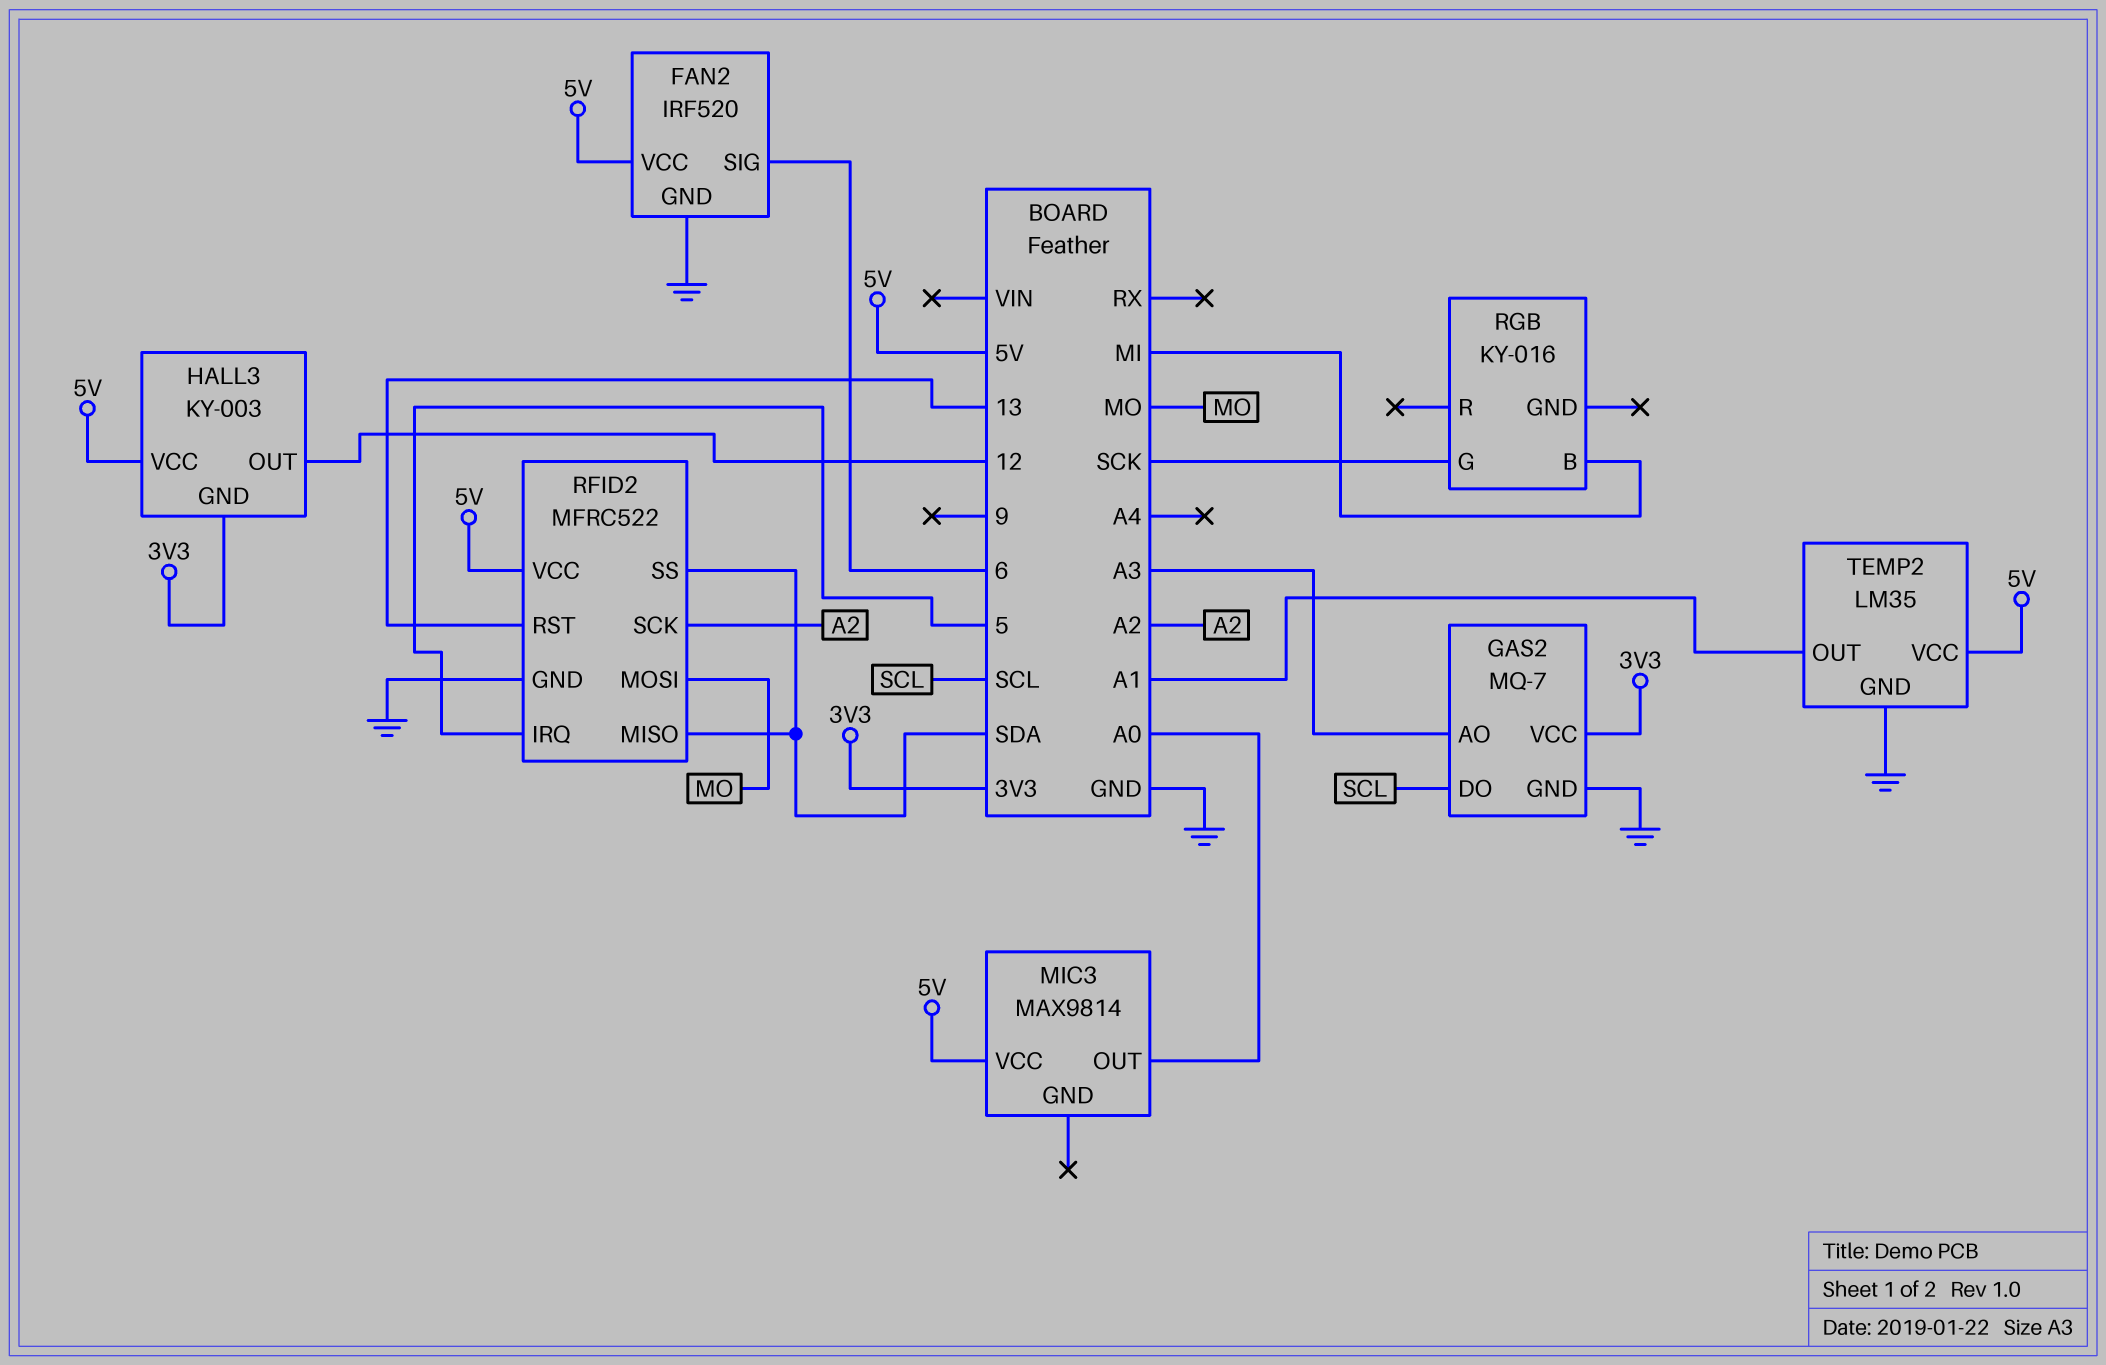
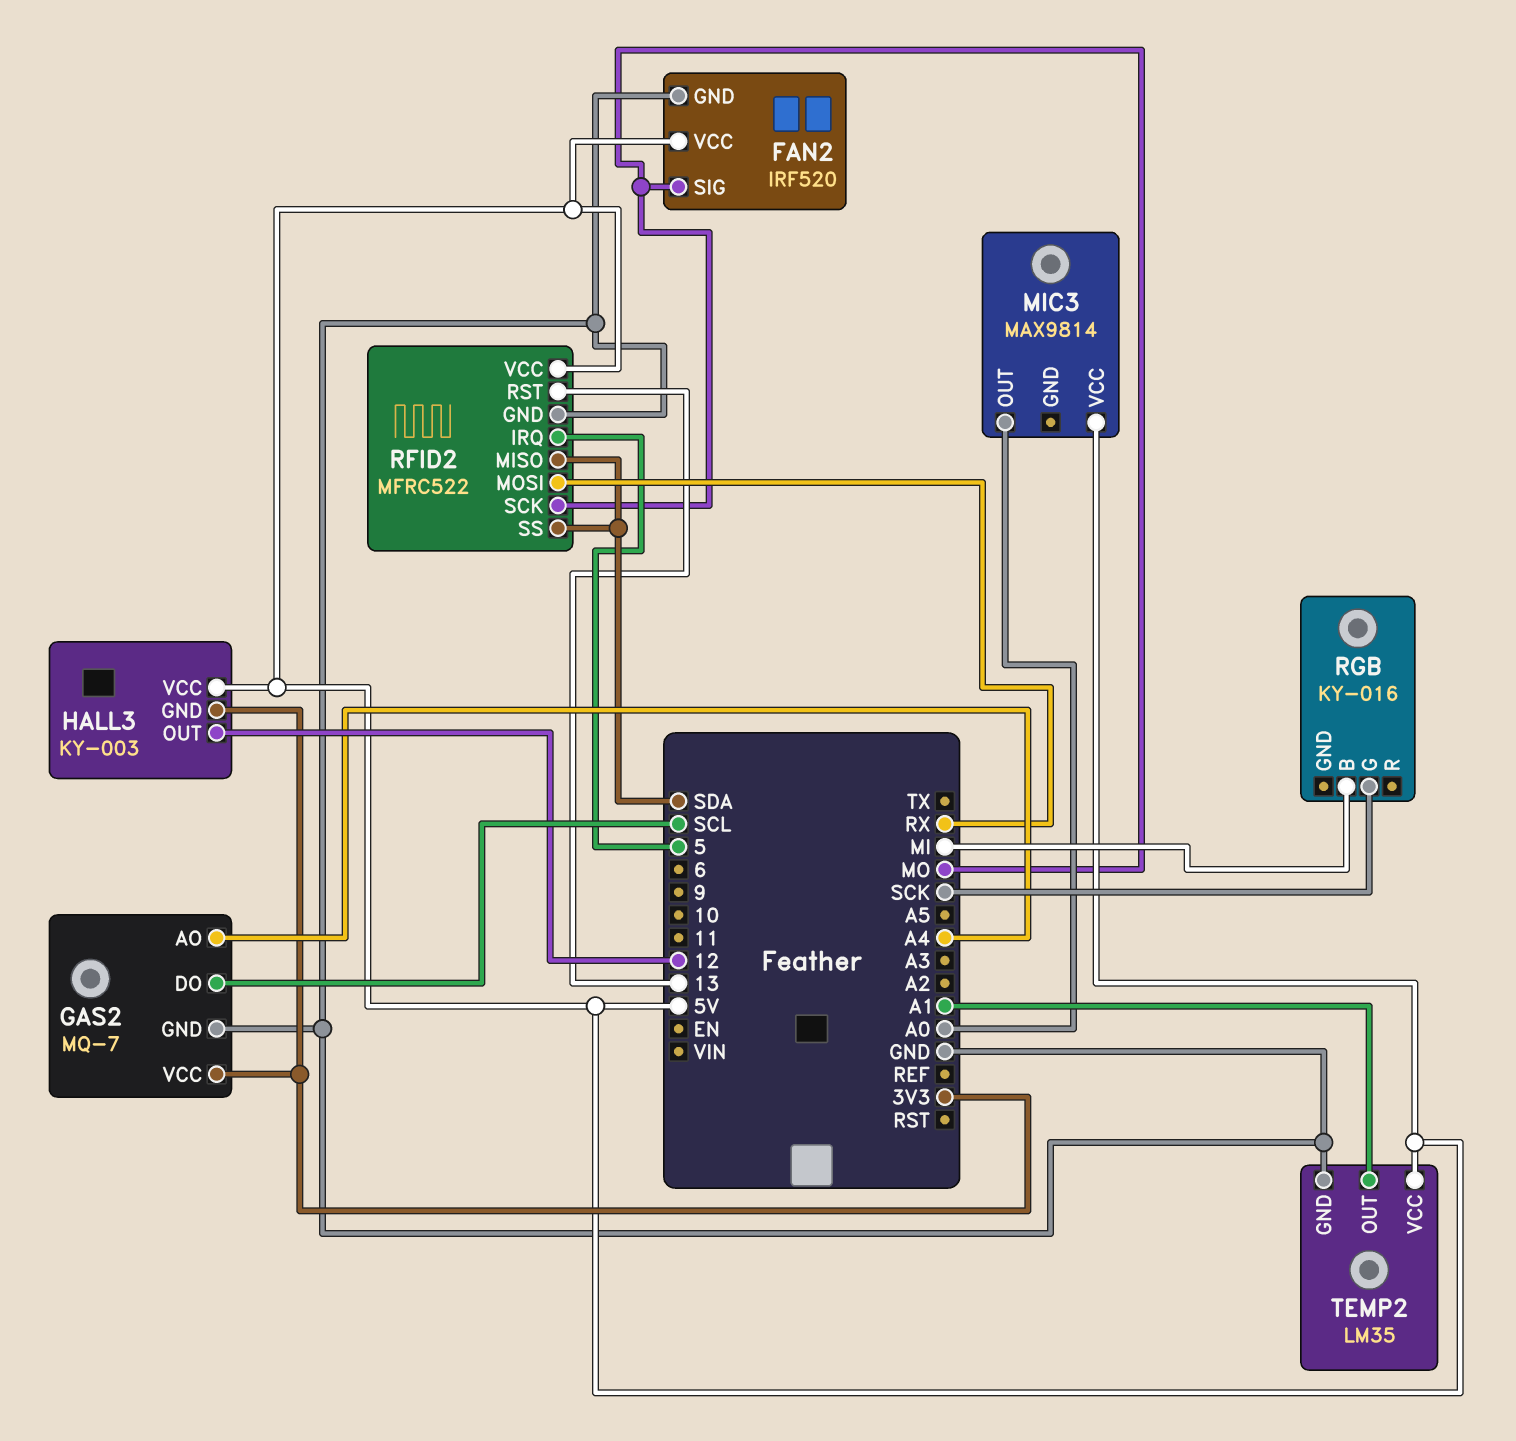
FAN2 pin SIG: 6 -> MO
GAS2 pin AO: A3 -> A4
RFID2 pin MOSI: MO -> RX
RFID2 pin SCK: A2 -> MO

